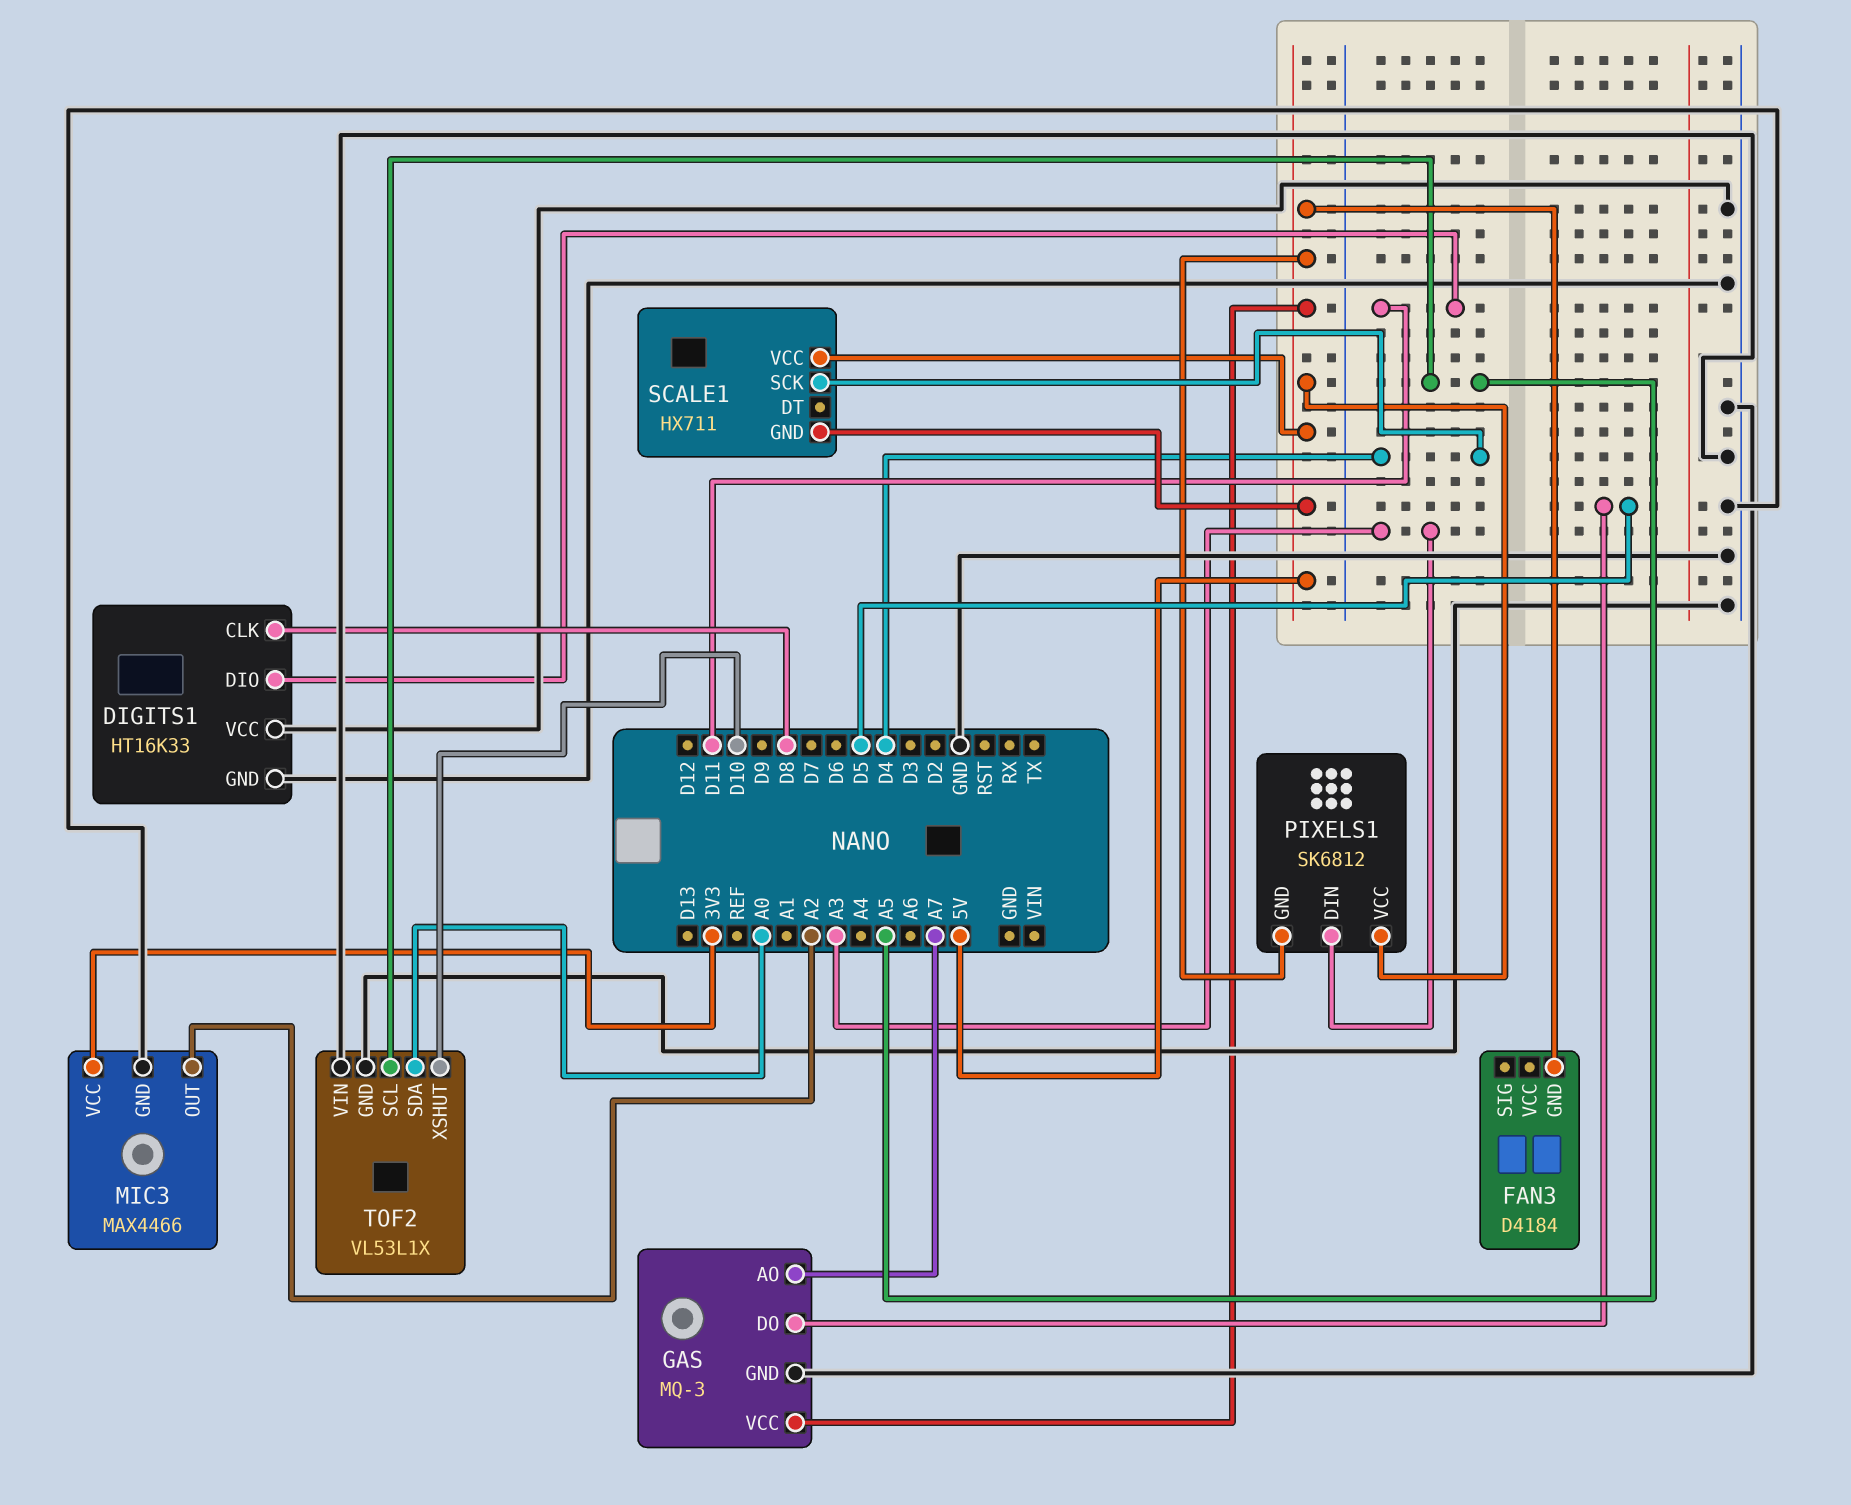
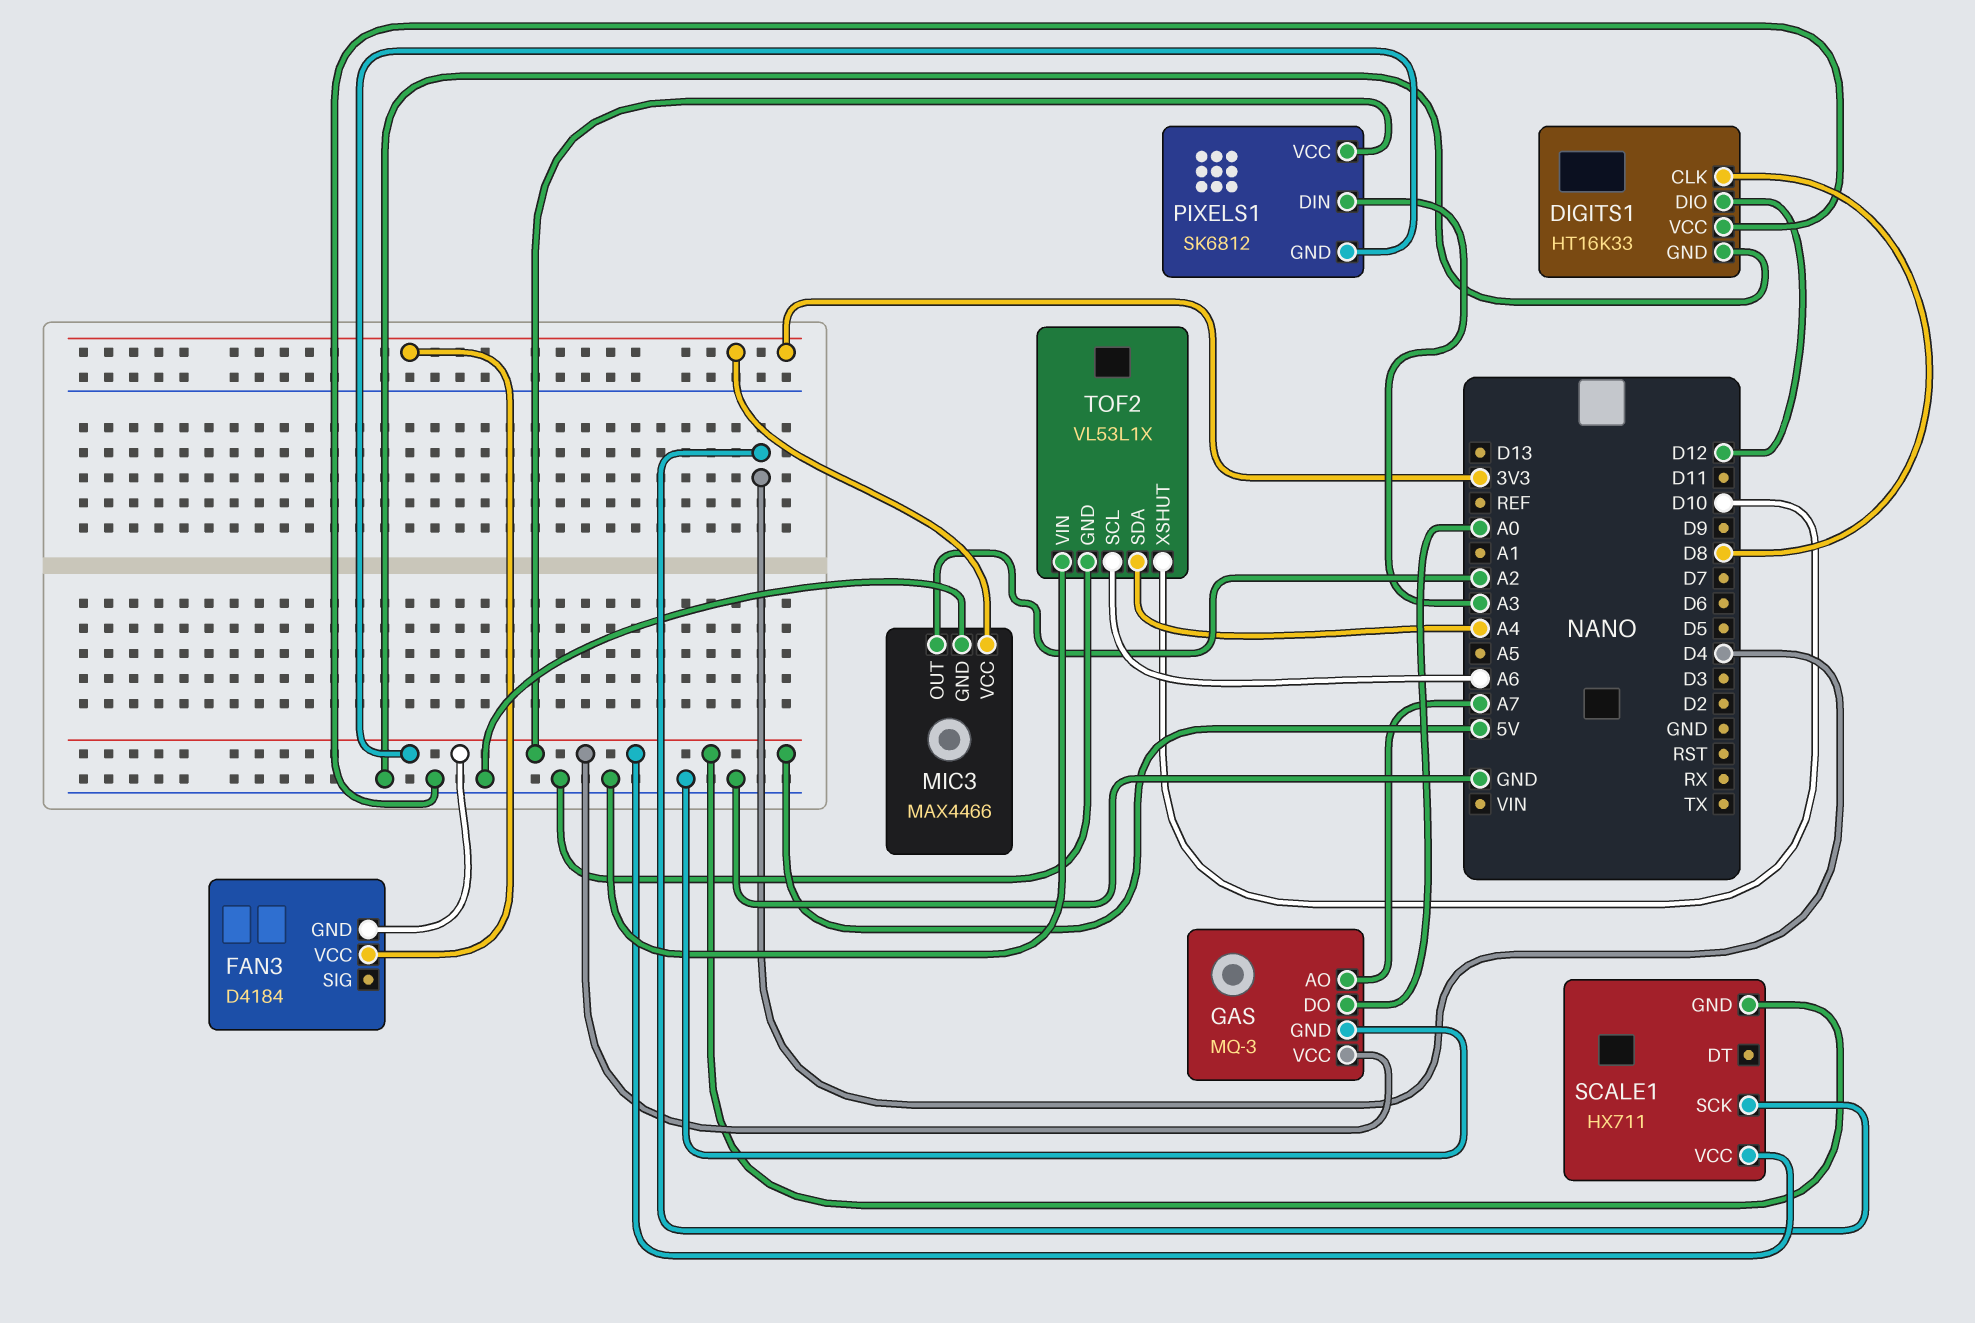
DIGITS1 pin DIO: D11 -> D12
FAN3 pin VCC: none -> 3V3
GAS pin DO: D5 -> A0
TOF2 pin SCL: A5 -> A6
TOF2 pin SDA: A0 -> A4

